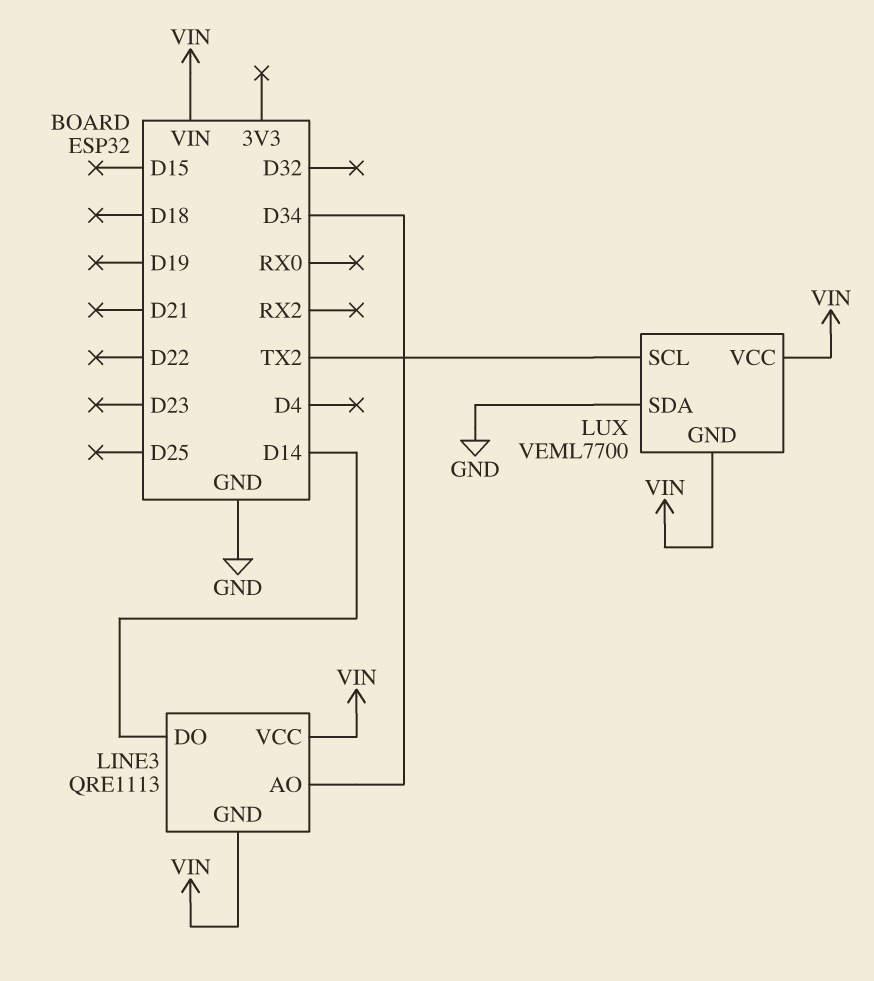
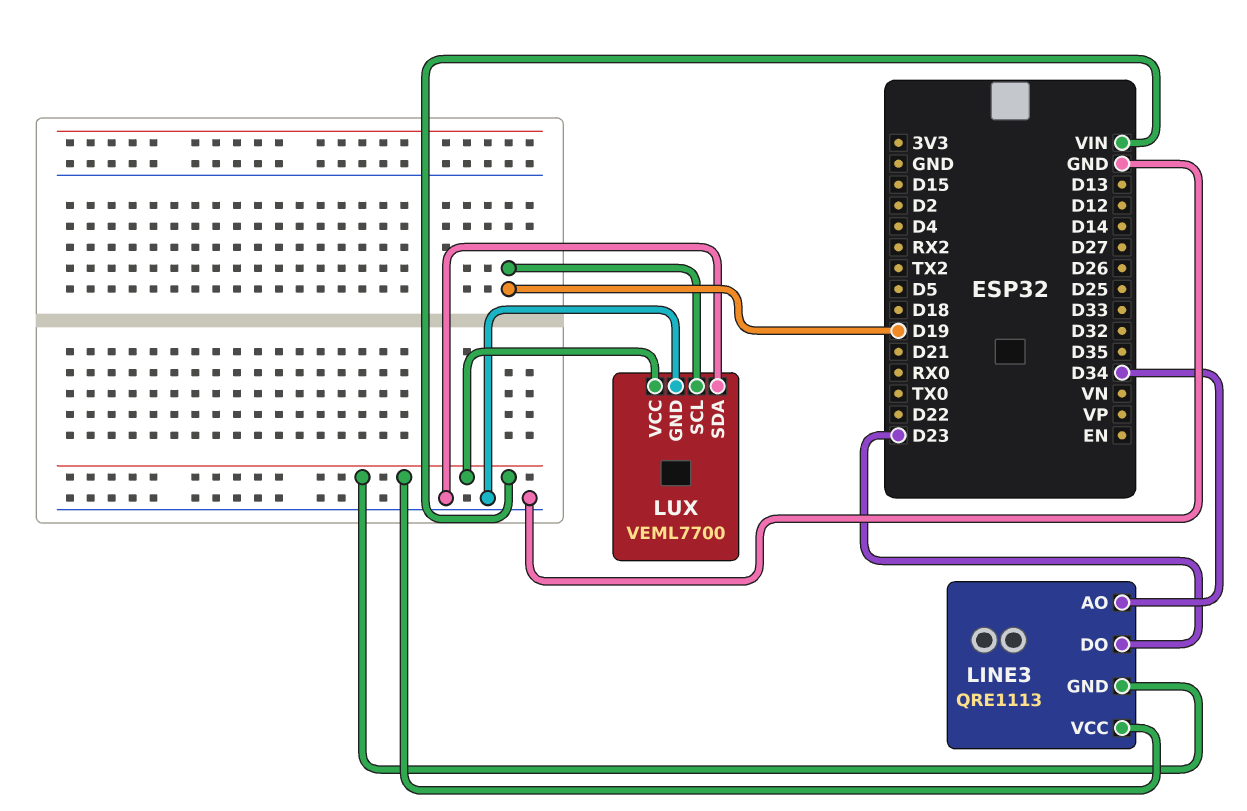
LINE3 pin DO: D14 -> D23
LUX pin GND: VIN -> GND
LUX pin SCL: TX2 -> D19

